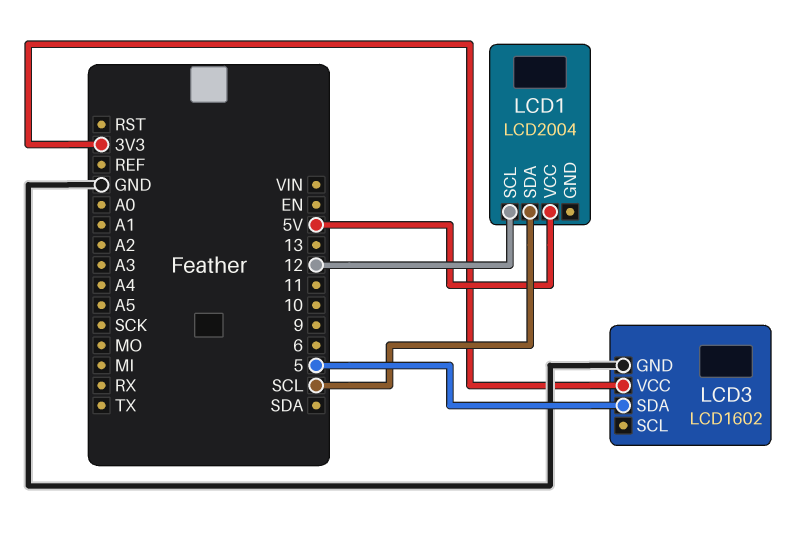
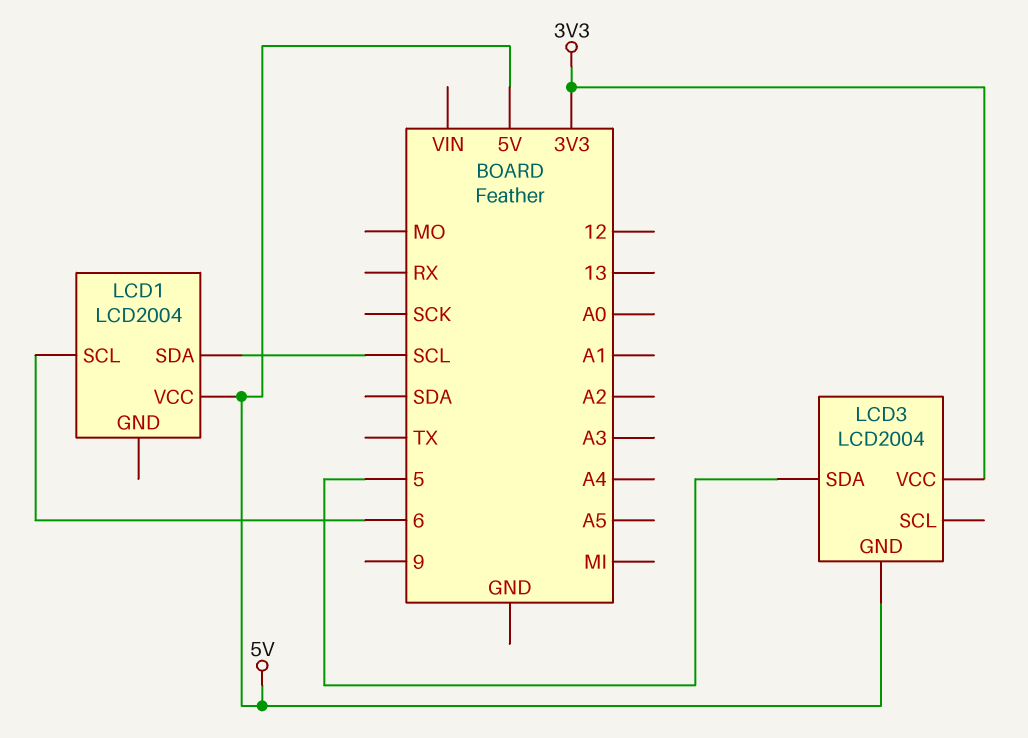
LCD1 pin SCL: 12 -> 6
LCD3: LCD1602 -> LCD2004
LCD3 pin GND: GND -> 5V

